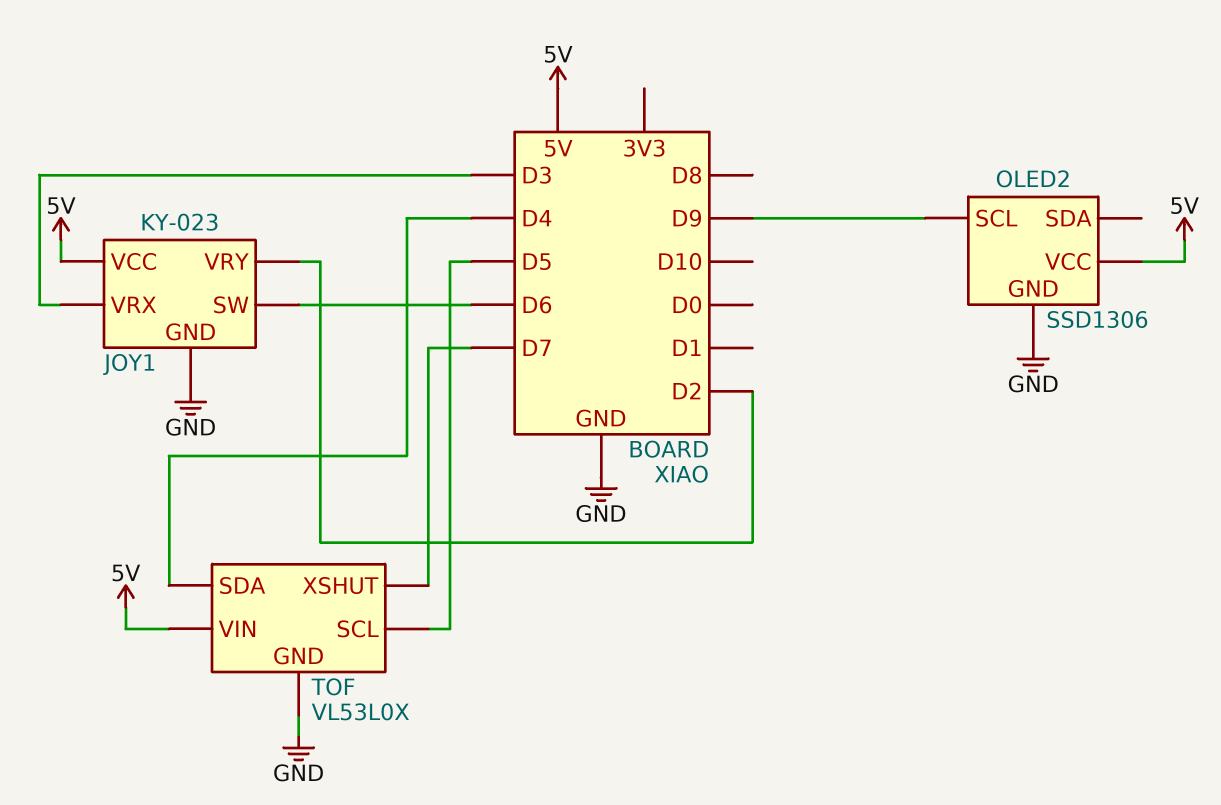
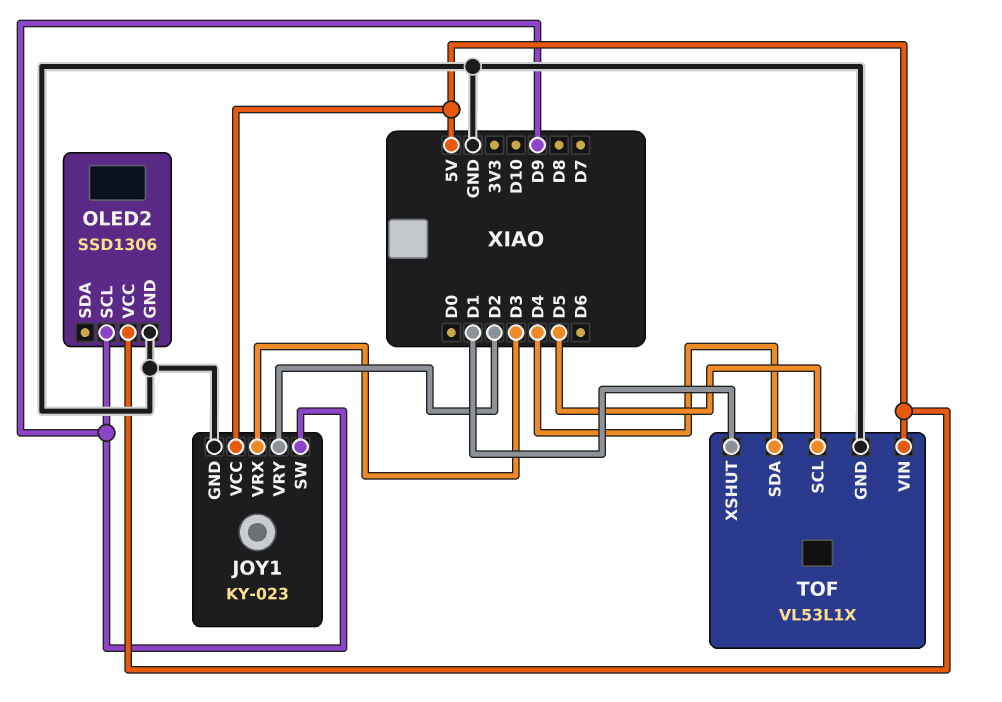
JOY1 pin SW: D6 -> D9
TOF: VL53L0X -> VL53L1X
TOF pin XSHUT: D7 -> D1

